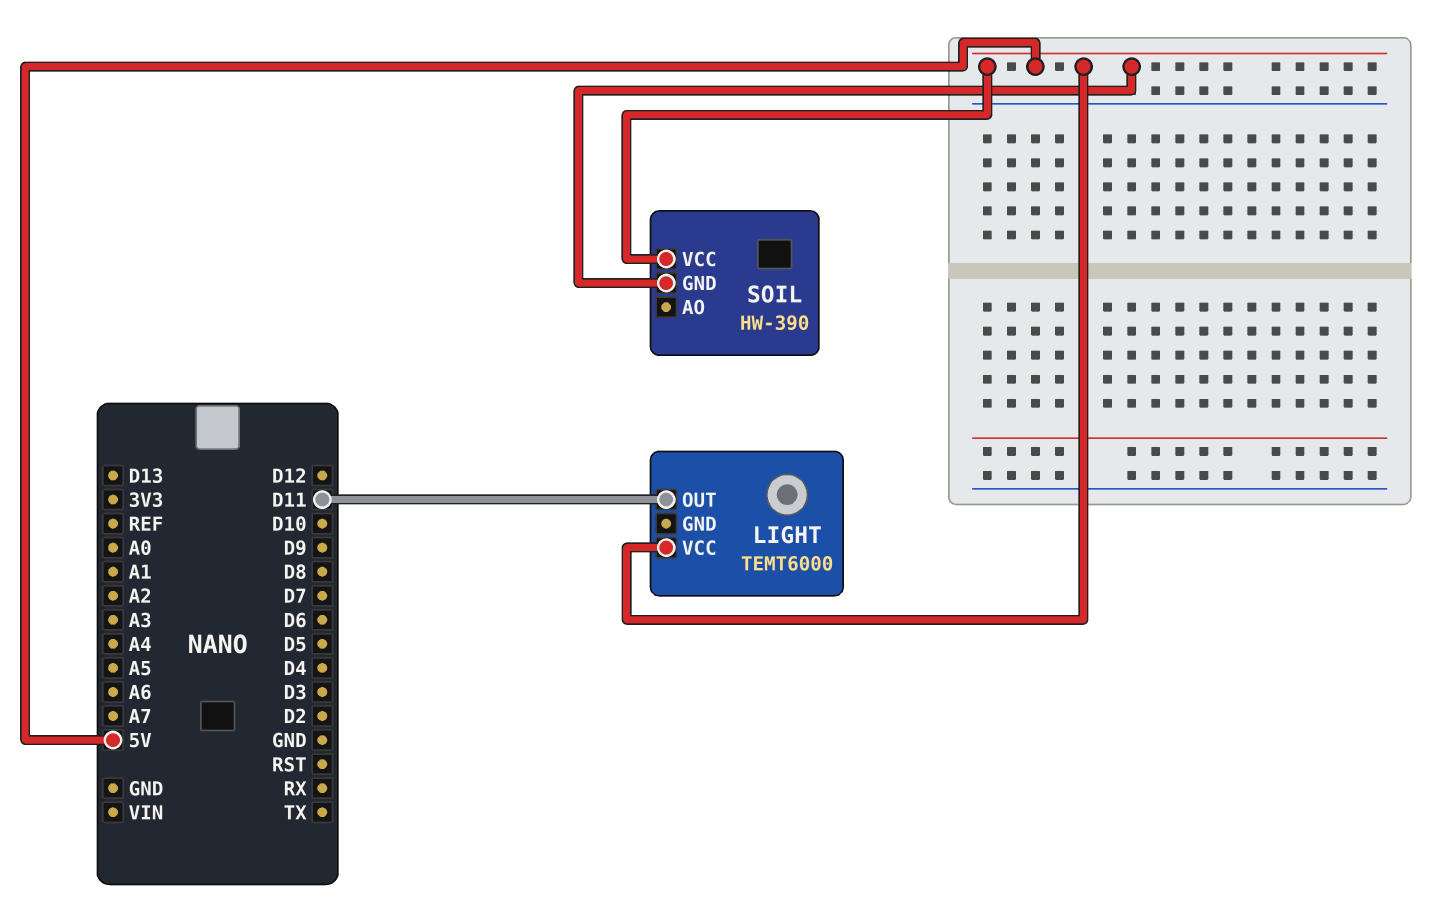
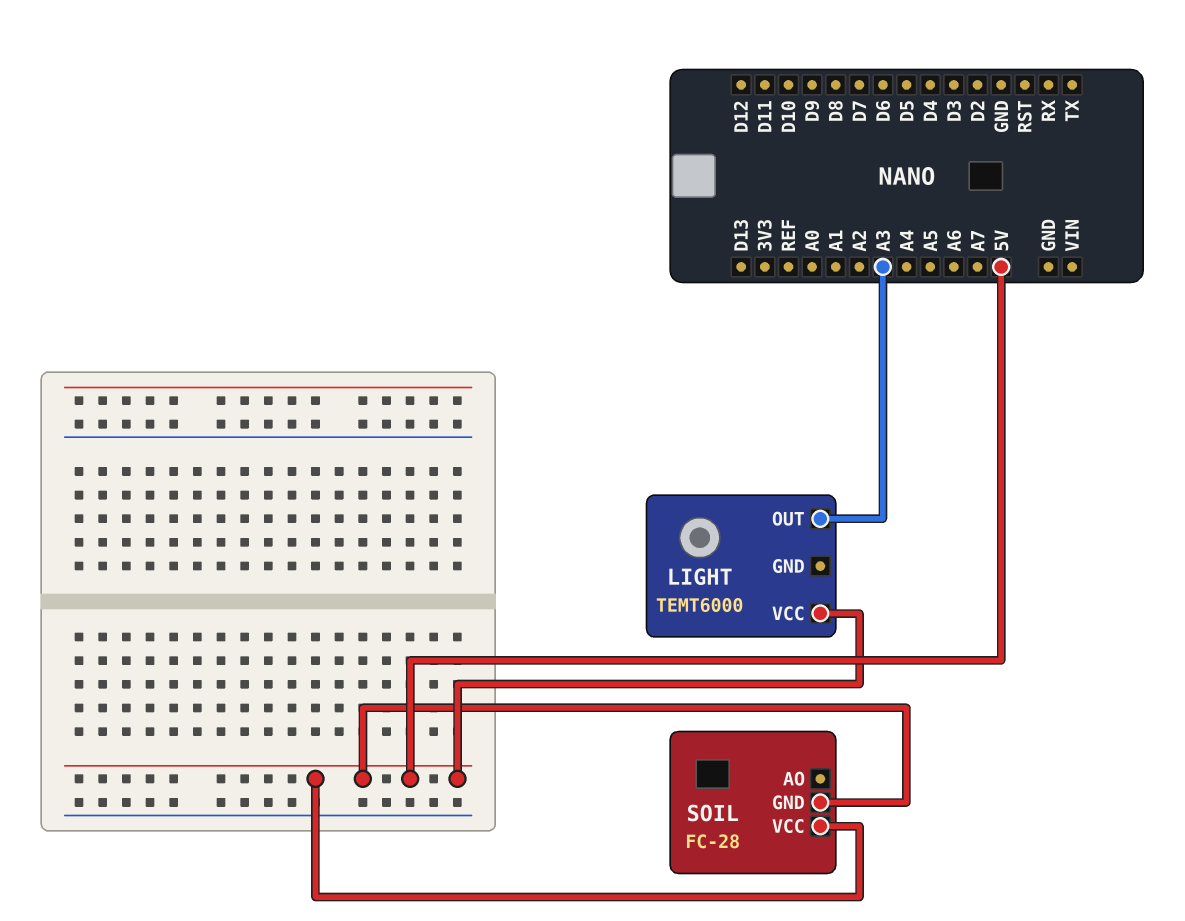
LIGHT pin OUT: D11 -> A3
SOIL: HW-390 -> FC-28

